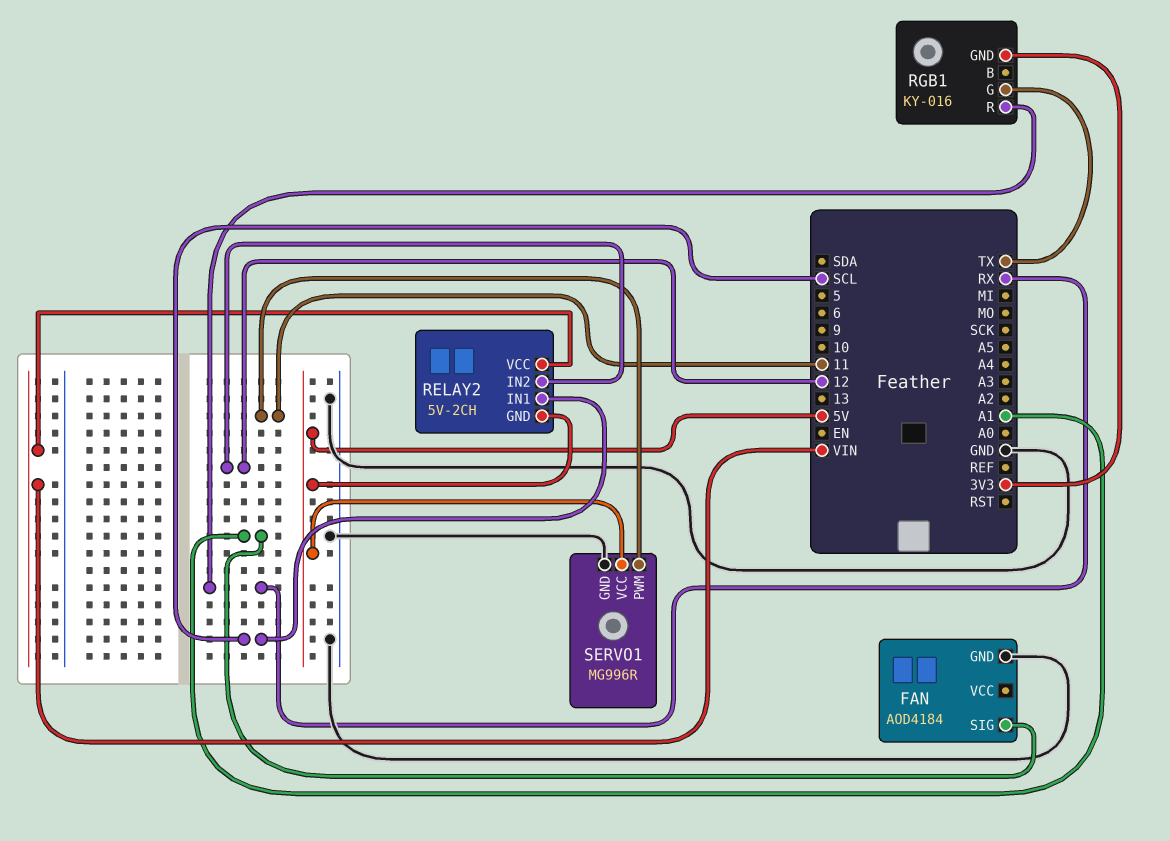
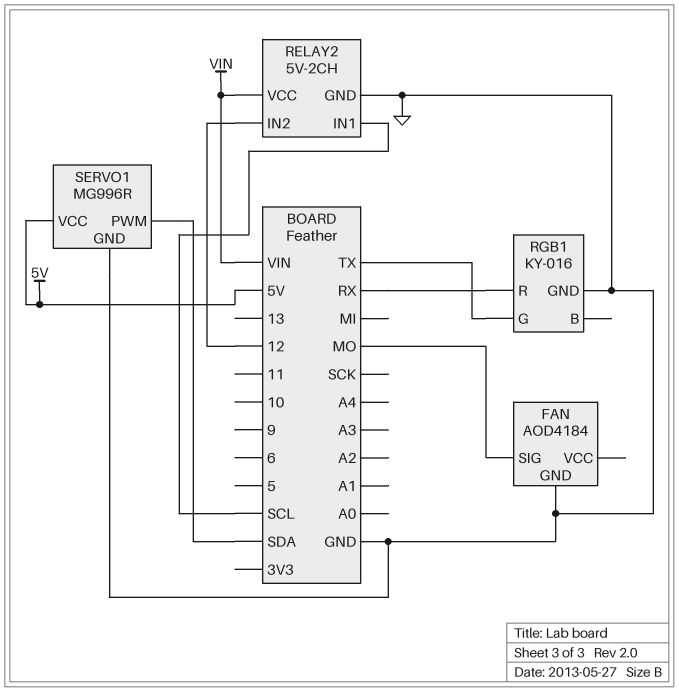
FAN pin SIG: A1 -> MO
RELAY2 pin GND: 5V -> GND
RGB1 pin GND: 3V3 -> GND
SERVO1 pin PWM: 11 -> SDA

